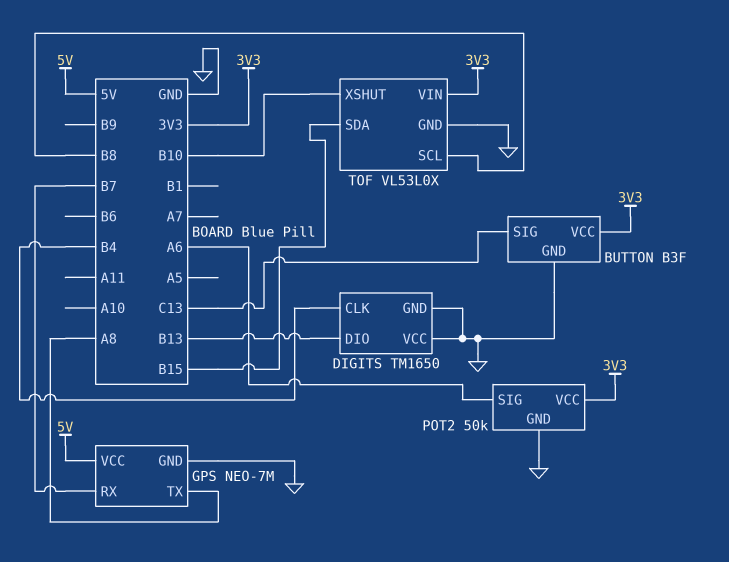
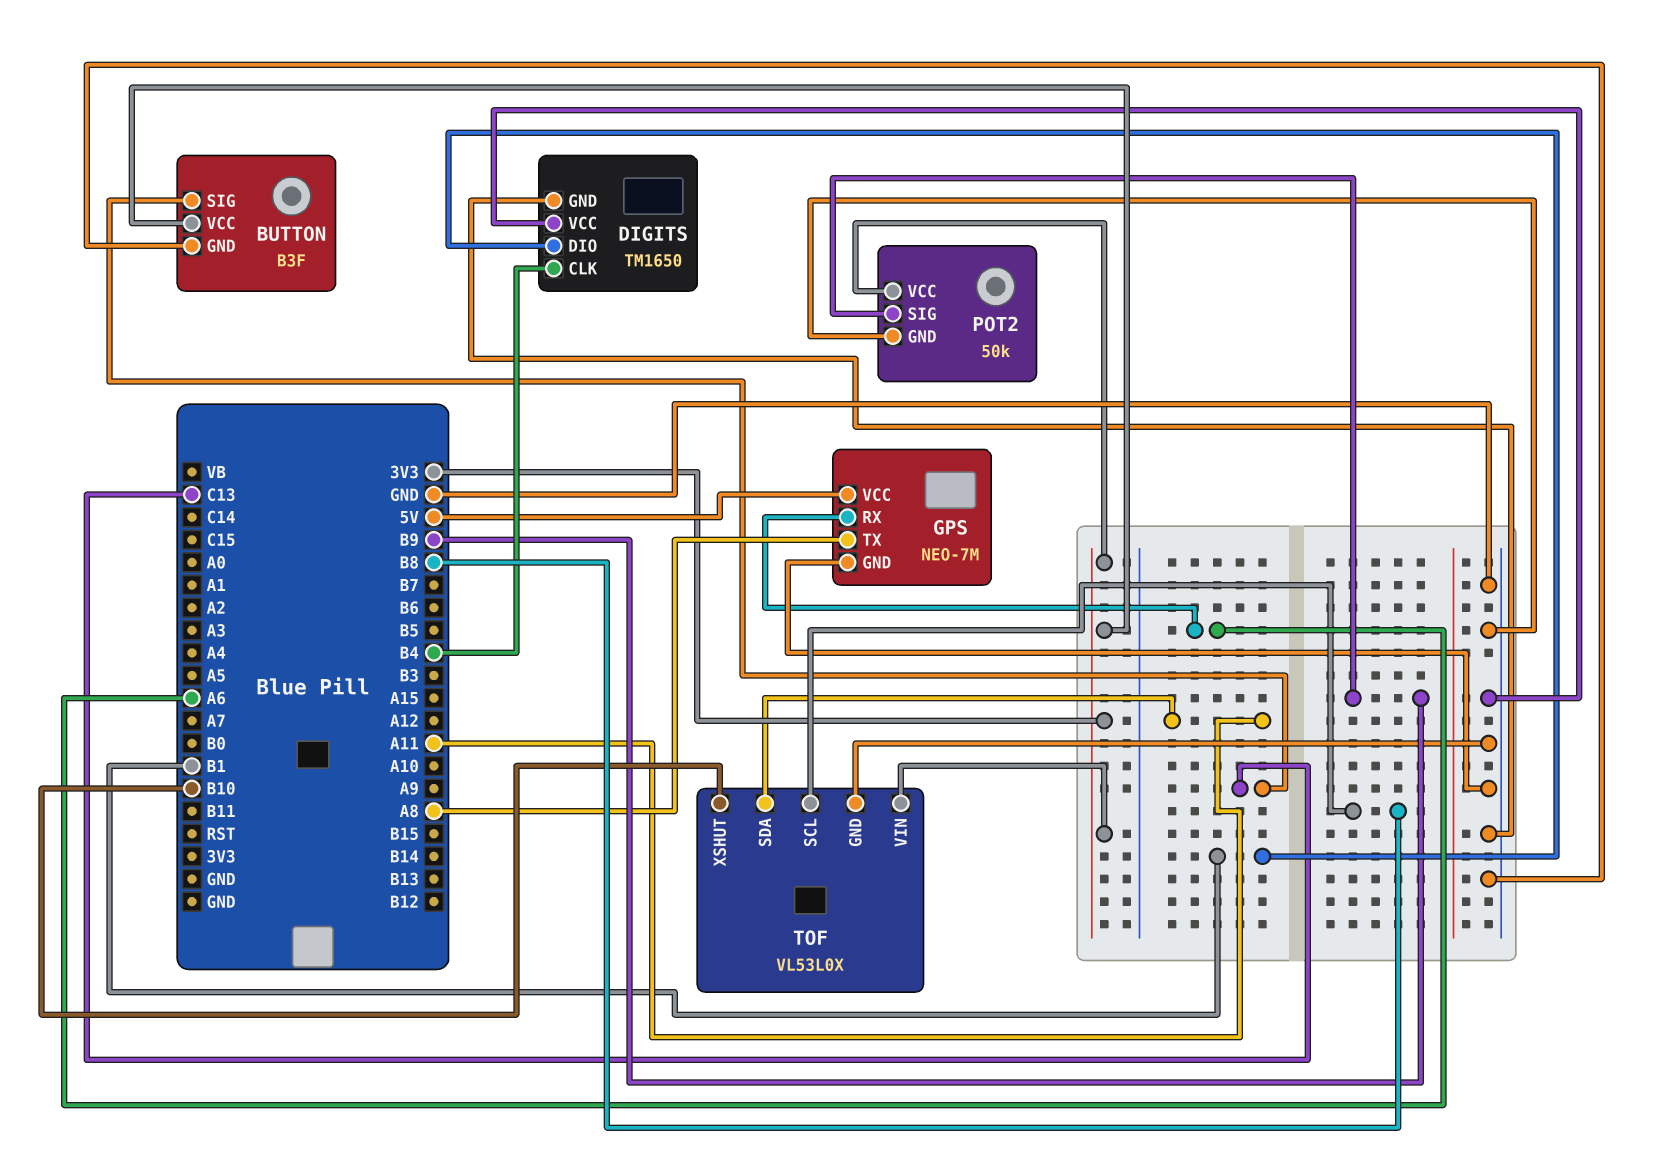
DIGITS pin DIO: B13 -> B1
GPS pin RX: B7 -> A6
POT2 pin SIG: A6 -> B9
TOF pin SDA: B15 -> A11

